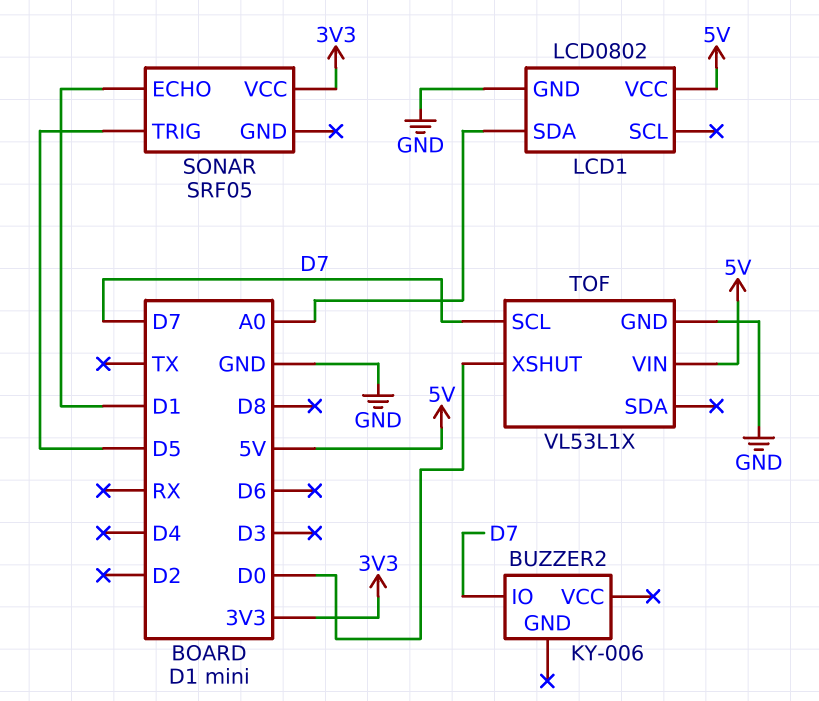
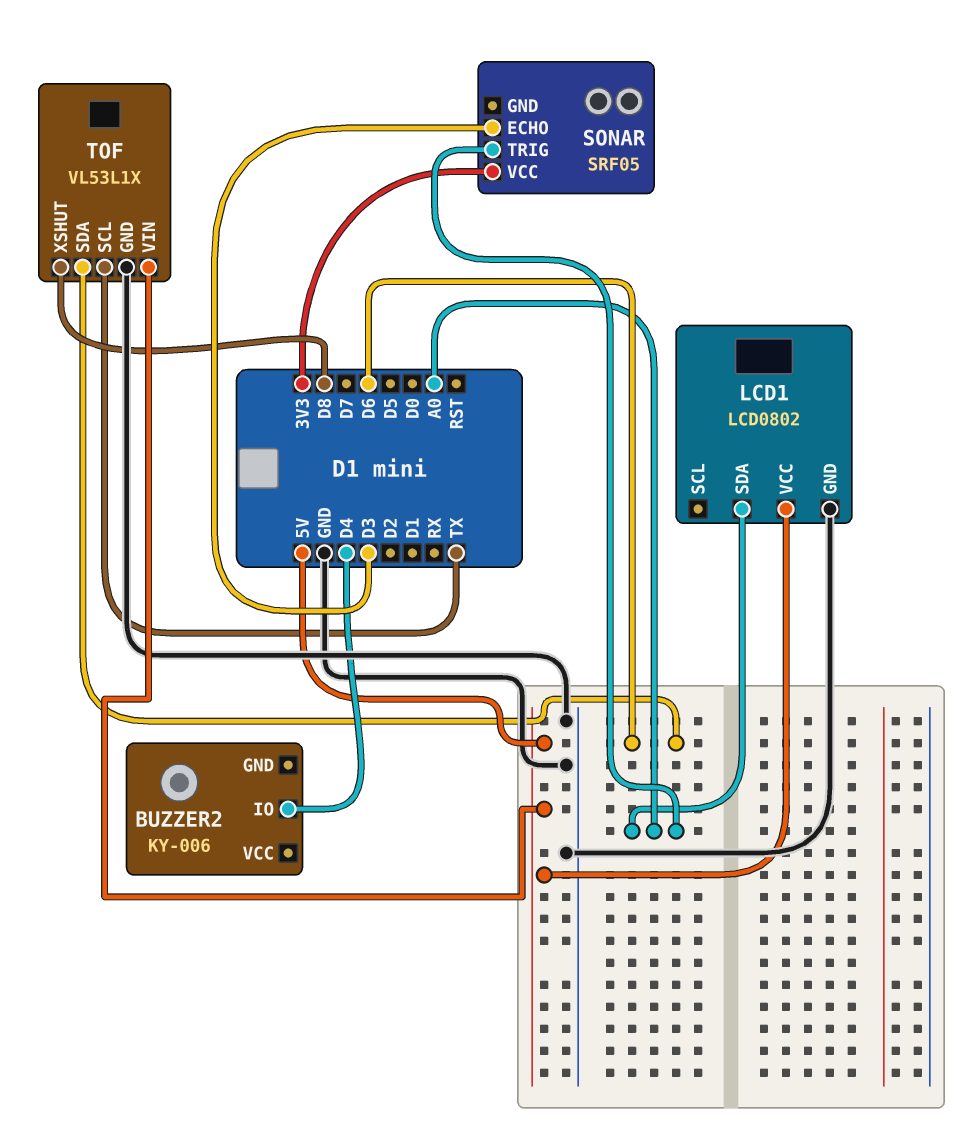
BUZZER2 pin IO: D7 -> D4
SONAR pin ECHO: D1 -> D3
SONAR pin TRIG: D5 -> A0
TOF pin SCL: D7 -> TX
TOF pin SDA: none -> D6
TOF pin XSHUT: D0 -> D8

